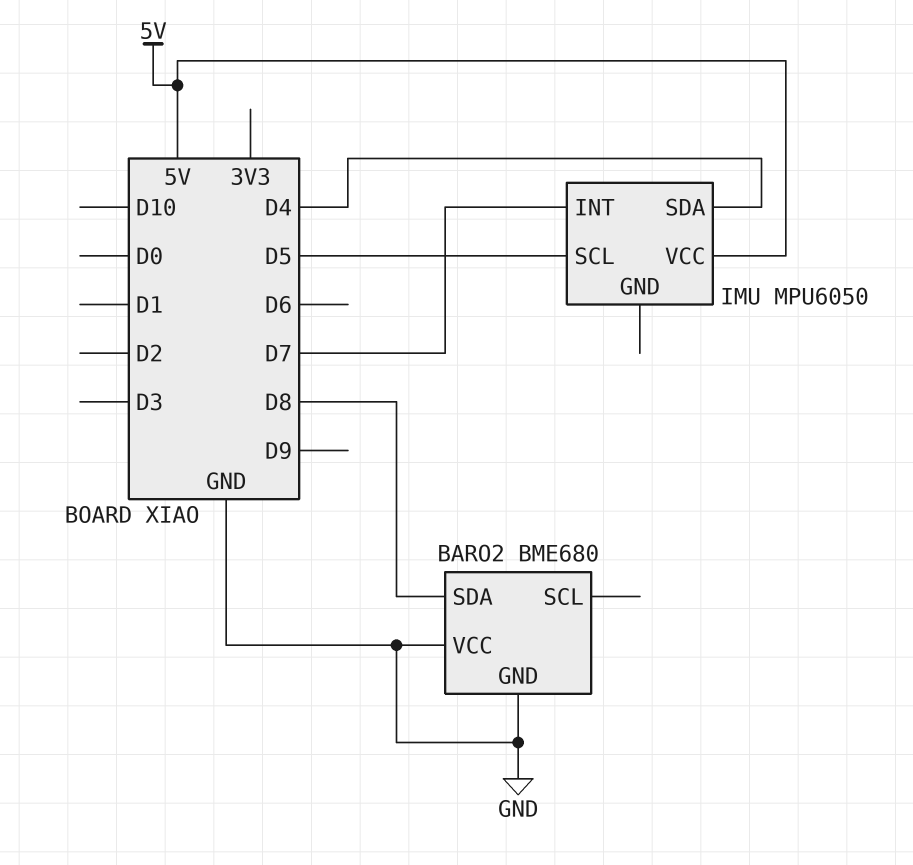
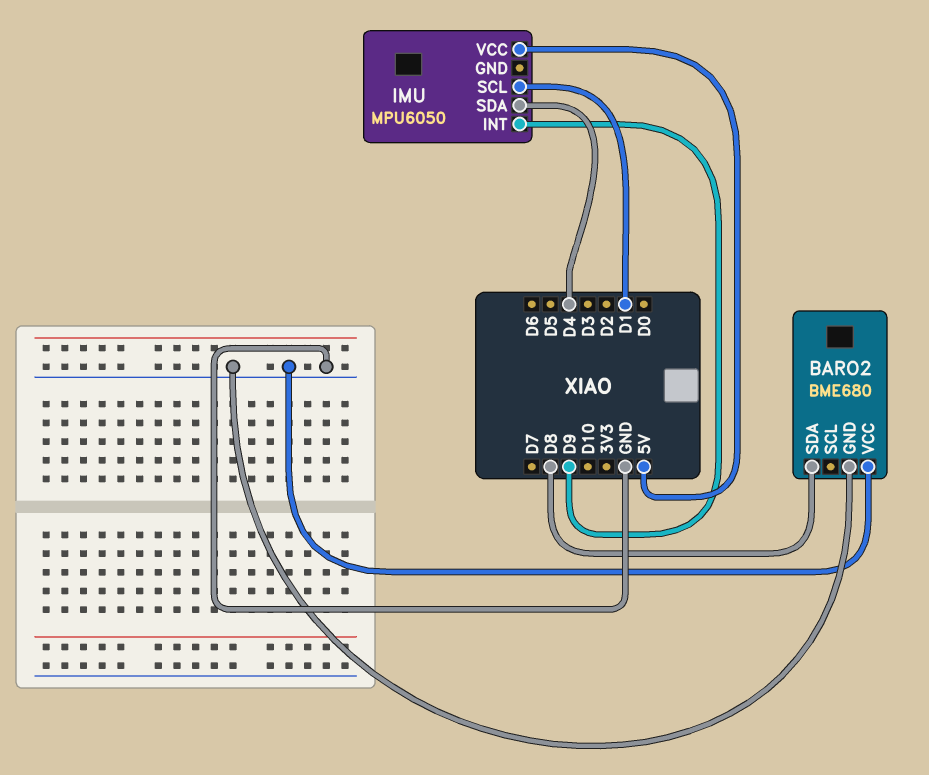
IMU pin INT: D7 -> D9
IMU pin SCL: D5 -> D1

